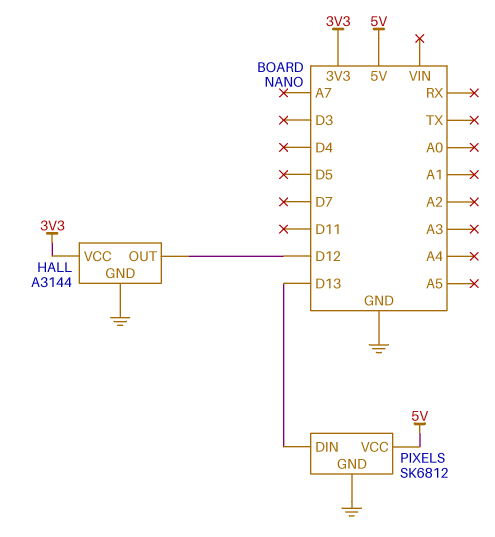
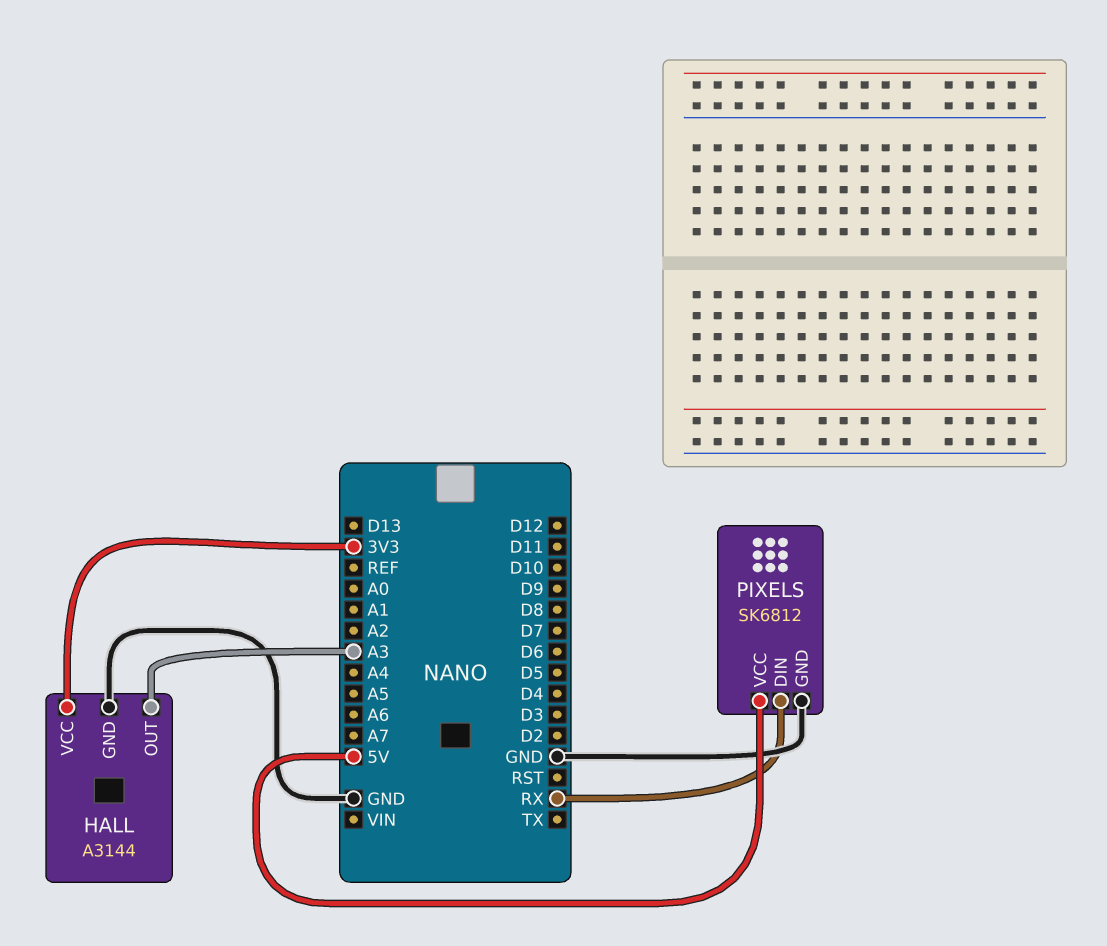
HALL pin OUT: D12 -> A3
PIXELS pin DIN: D13 -> RX

